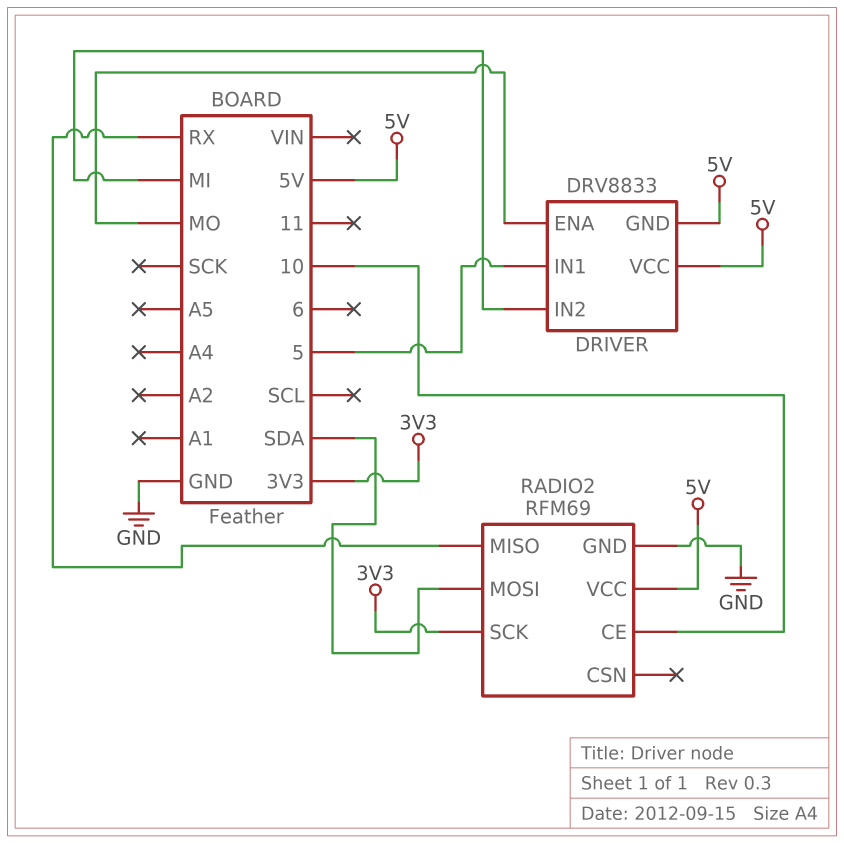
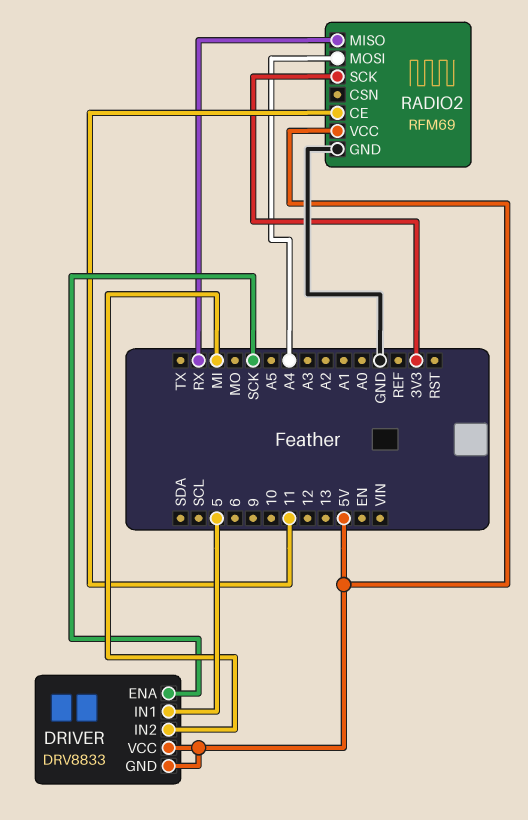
DRIVER pin ENA: MO -> SCK
RADIO2 pin CE: 10 -> 11
RADIO2 pin MOSI: SDA -> A4

